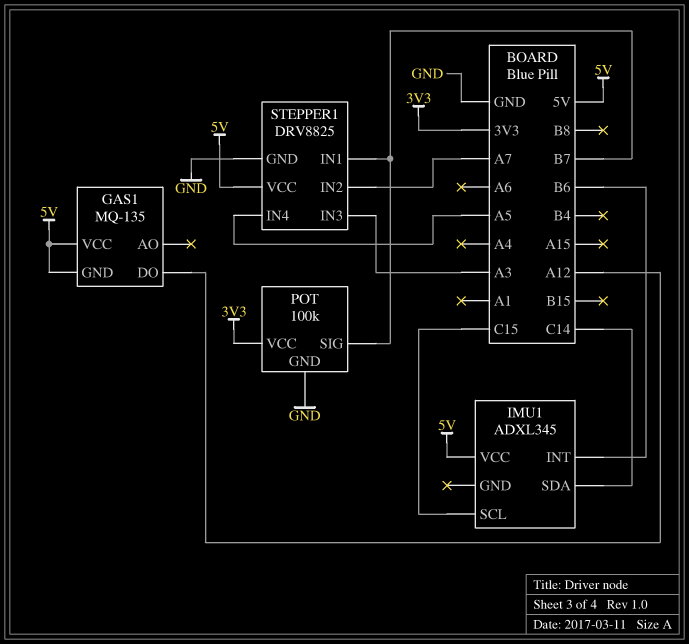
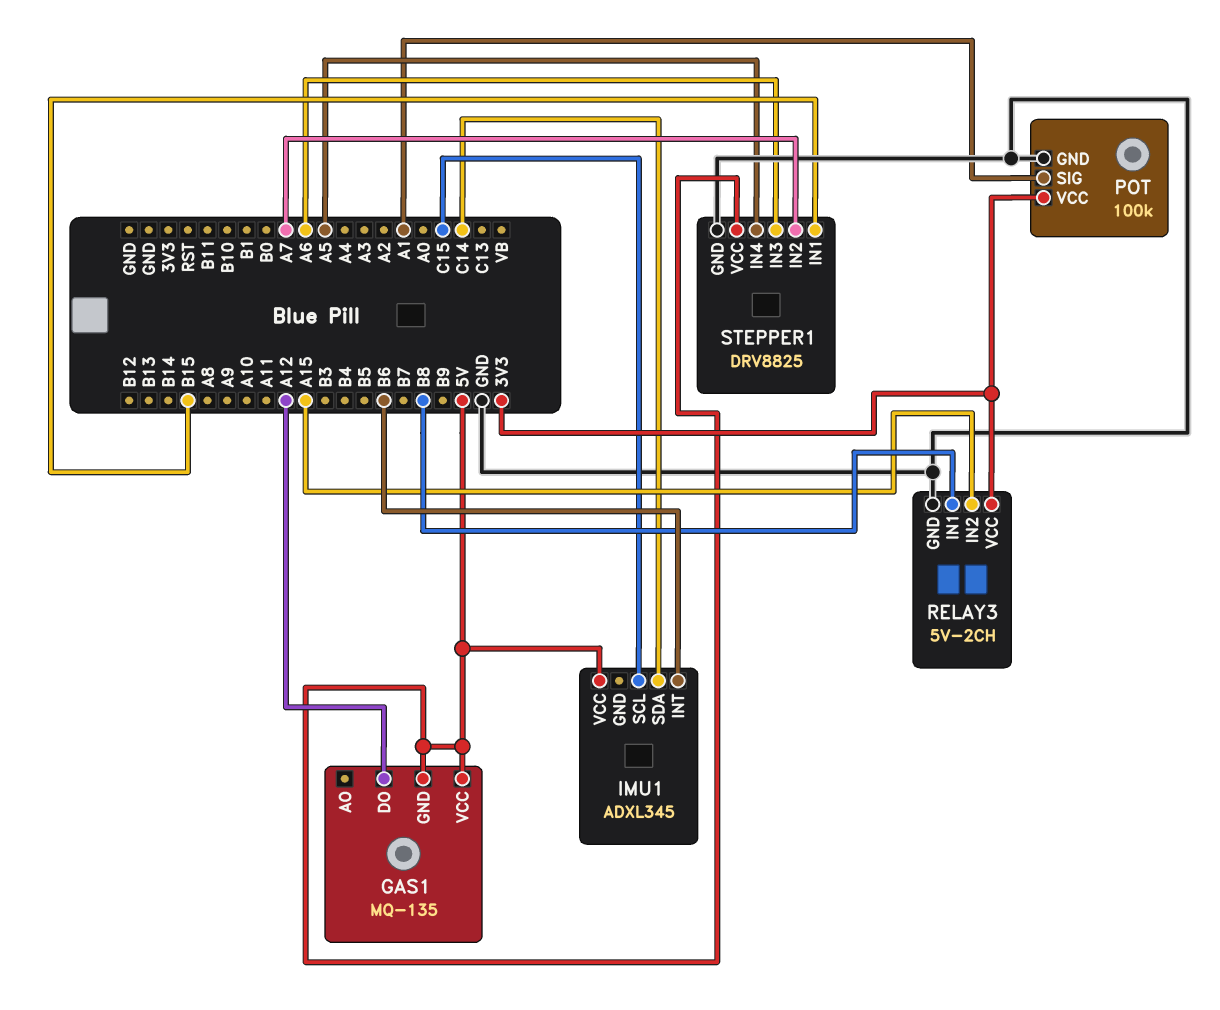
POT pin SIG: B7 -> A1
RELAY3: none -> 5V-2CH
RELAY3 pin GND: none -> GND
RELAY3 pin IN1: none -> B8
RELAY3 pin IN2: none -> A15
RELAY3 pin VCC: none -> 3V3
STEPPER1 pin IN1: B7 -> B15
STEPPER1 pin IN3: A3 -> A6

